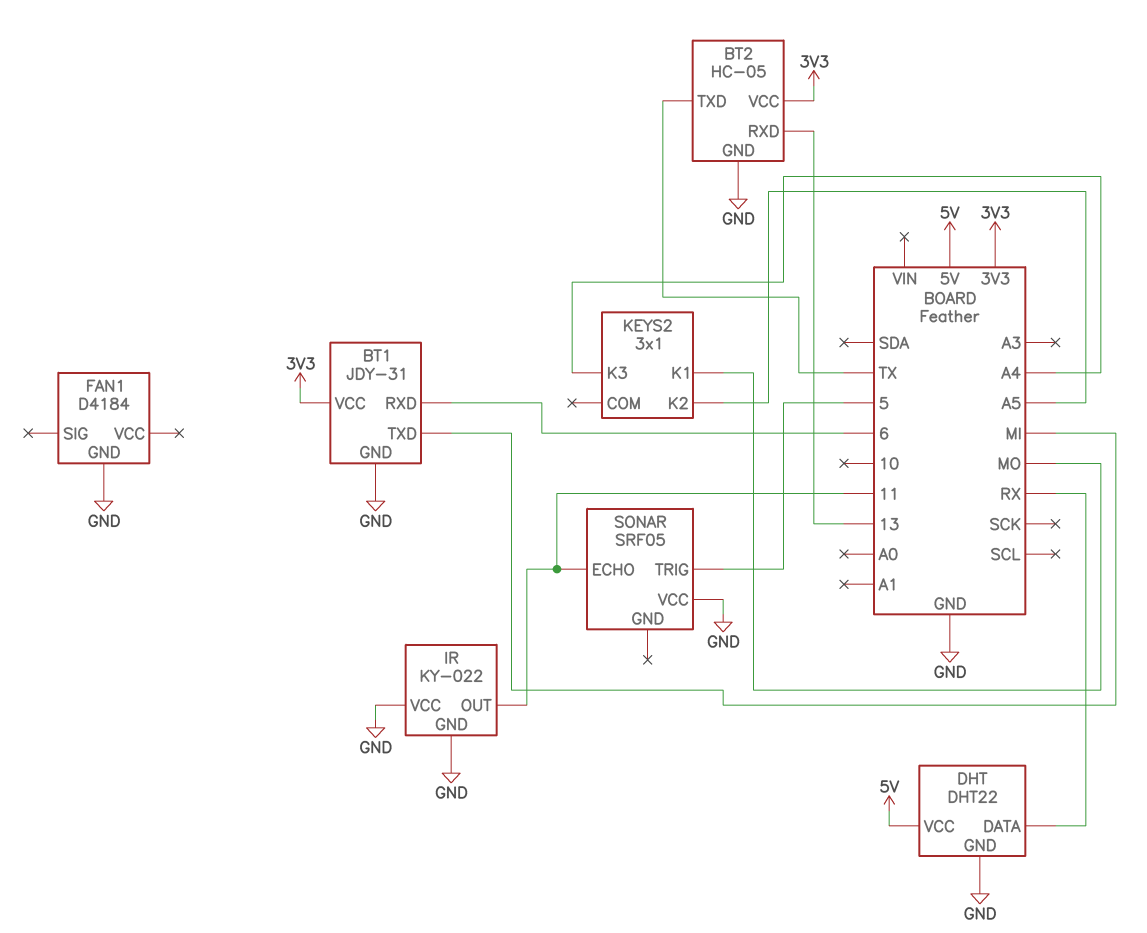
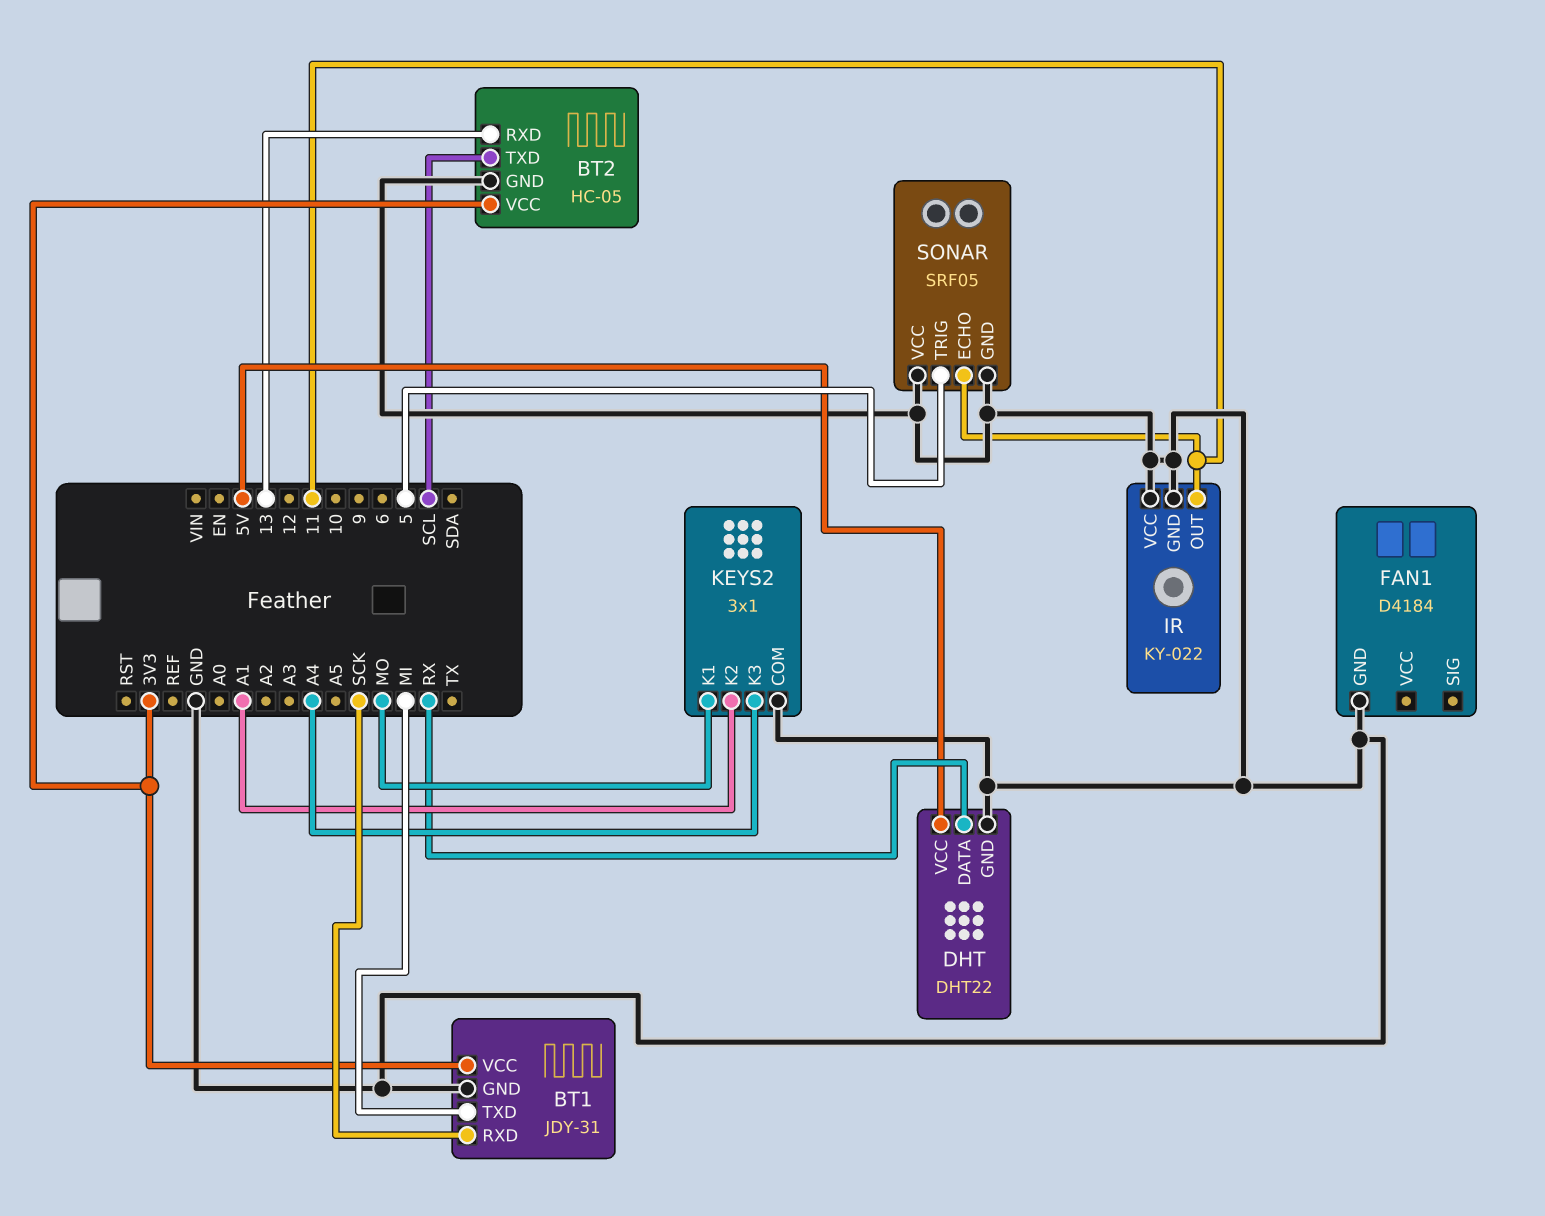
BT1 pin RXD: 6 -> SCK
BT2 pin TXD: TX -> SCL
KEYS2 pin COM: none -> GND
KEYS2 pin K2: A5 -> A1
SONAR pin GND: none -> GND

